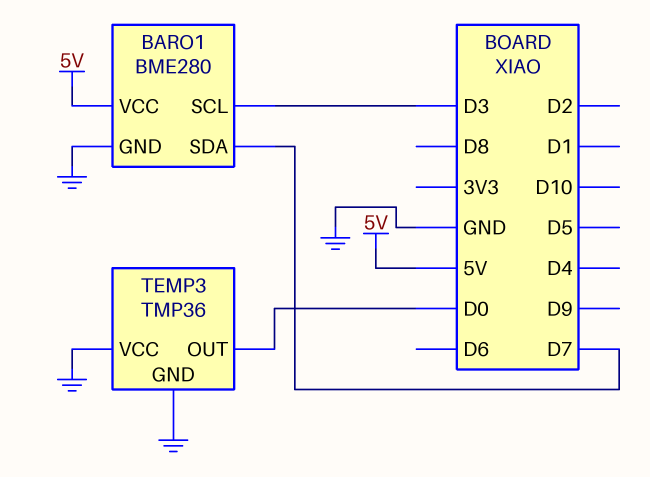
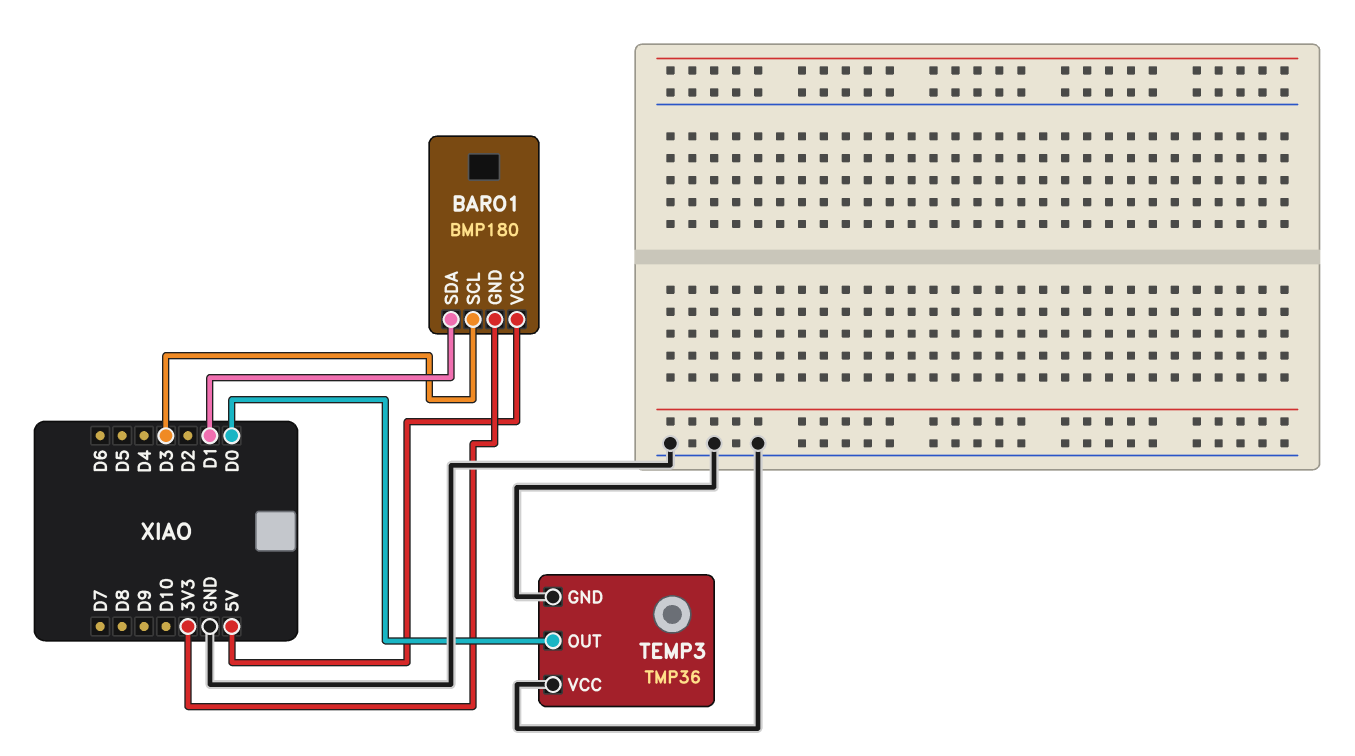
BARO1: BME280 -> BMP180
BARO1 pin GND: GND -> 3V3
BARO1 pin SDA: D7 -> D1

